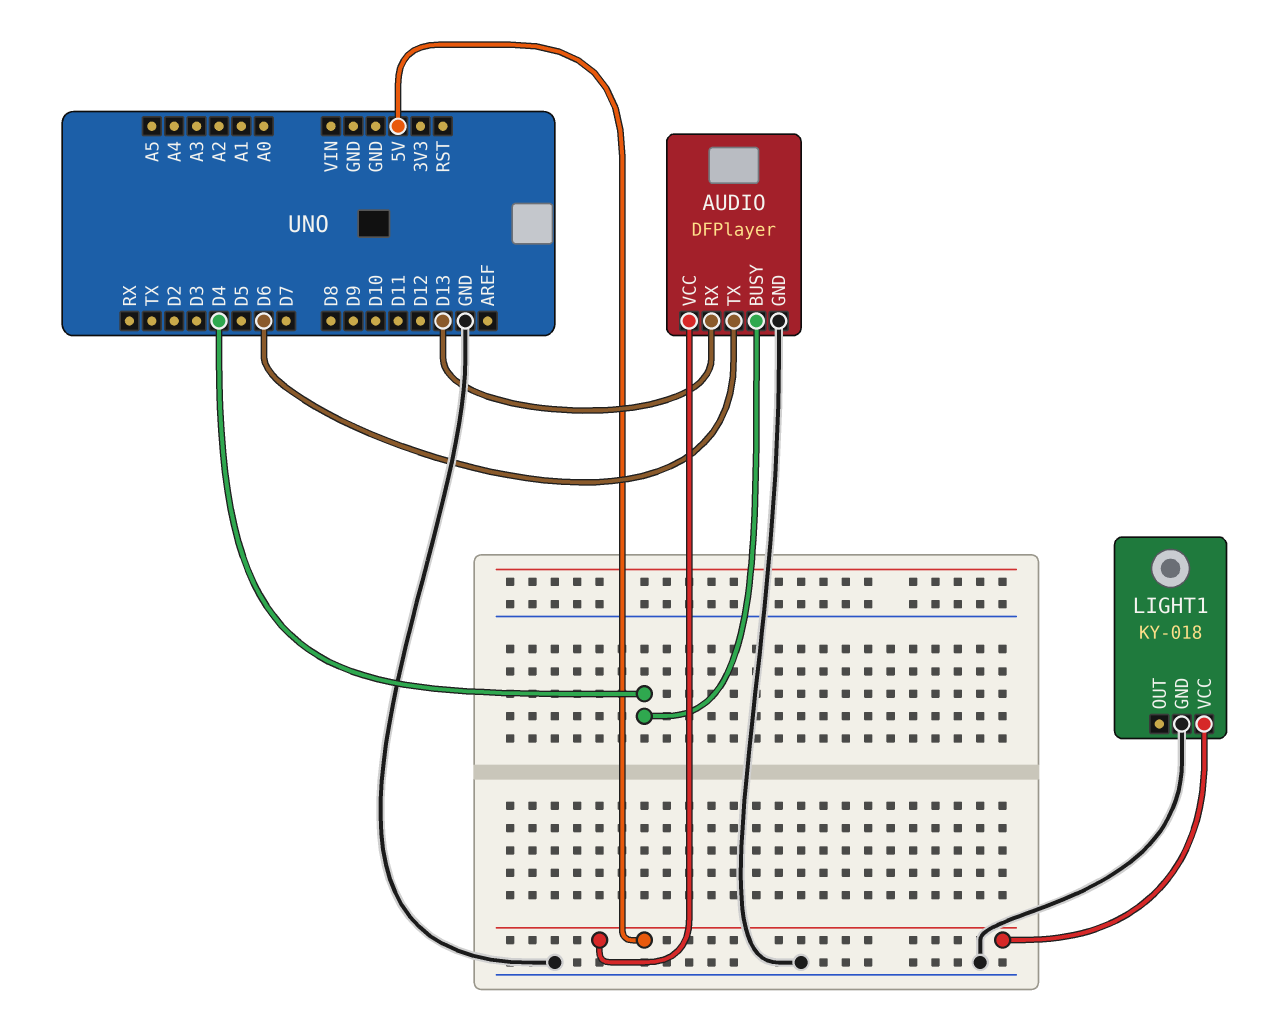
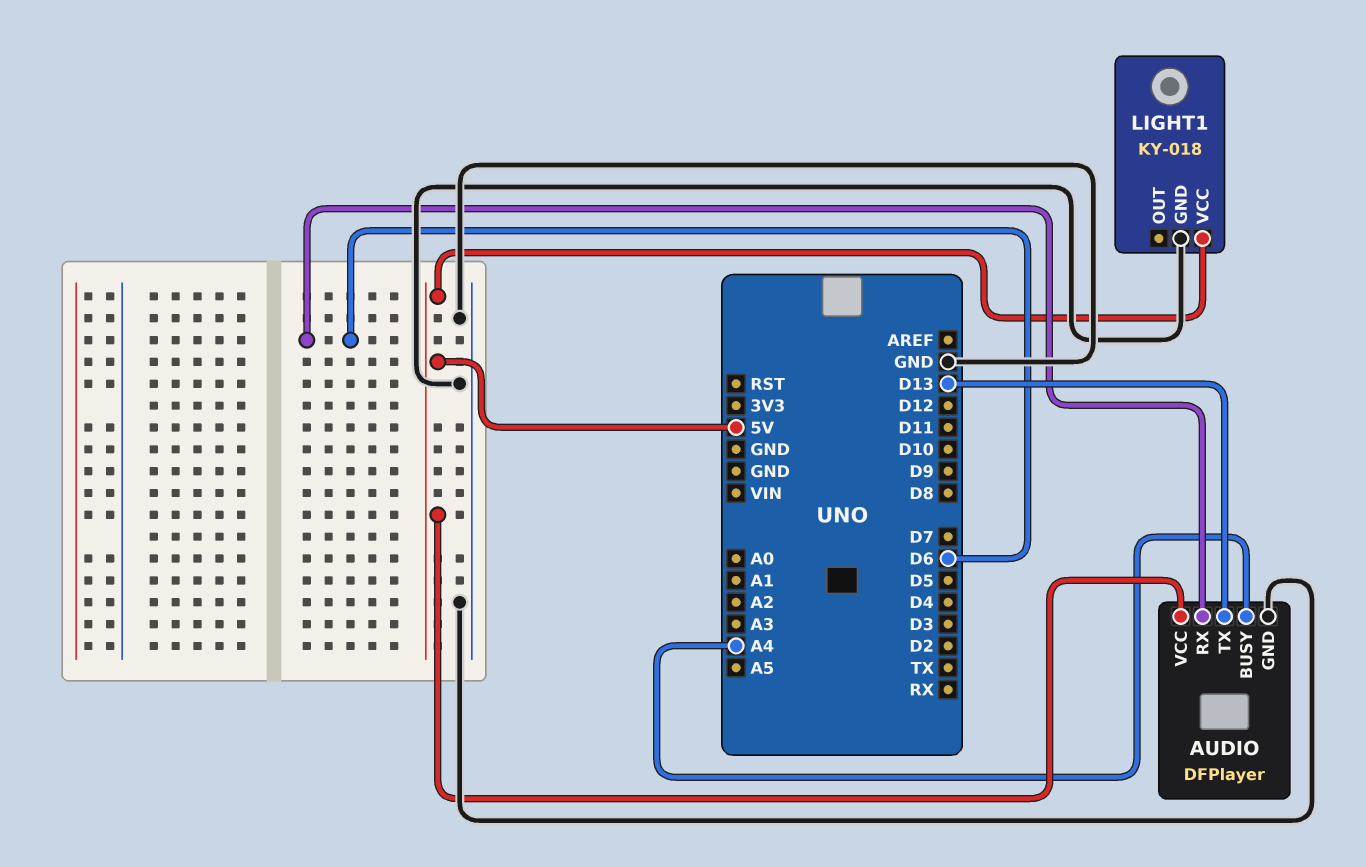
AUDIO pin BUSY: D4 -> A4
AUDIO pin RX: D13 -> D6
AUDIO pin TX: D6 -> D13

